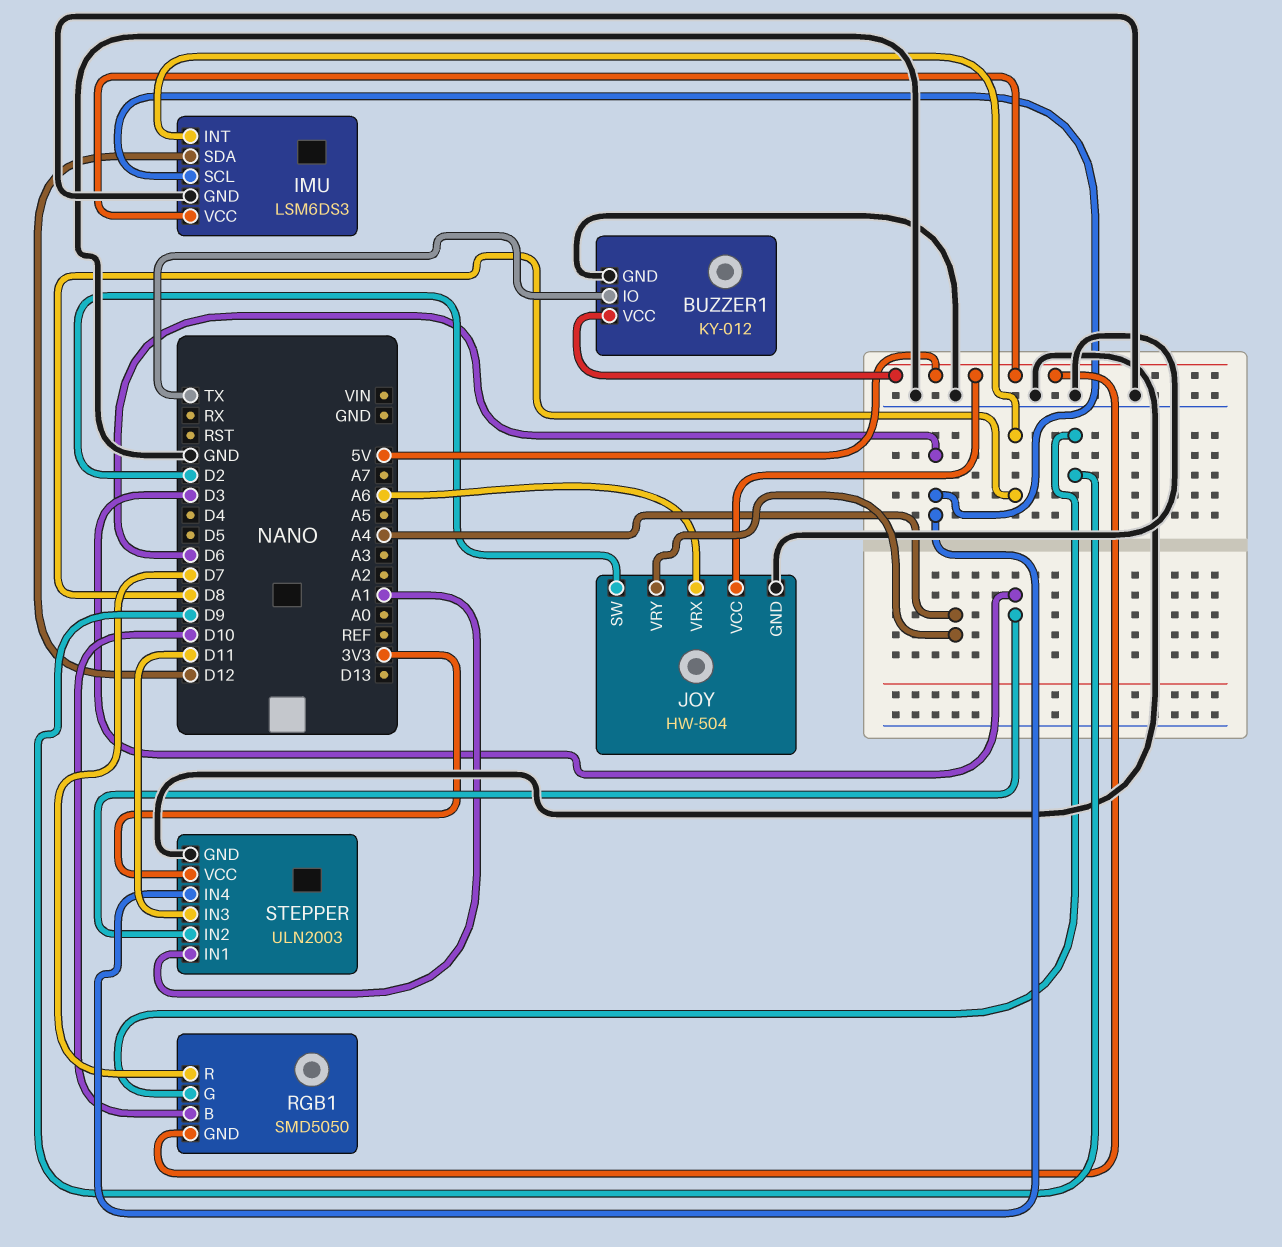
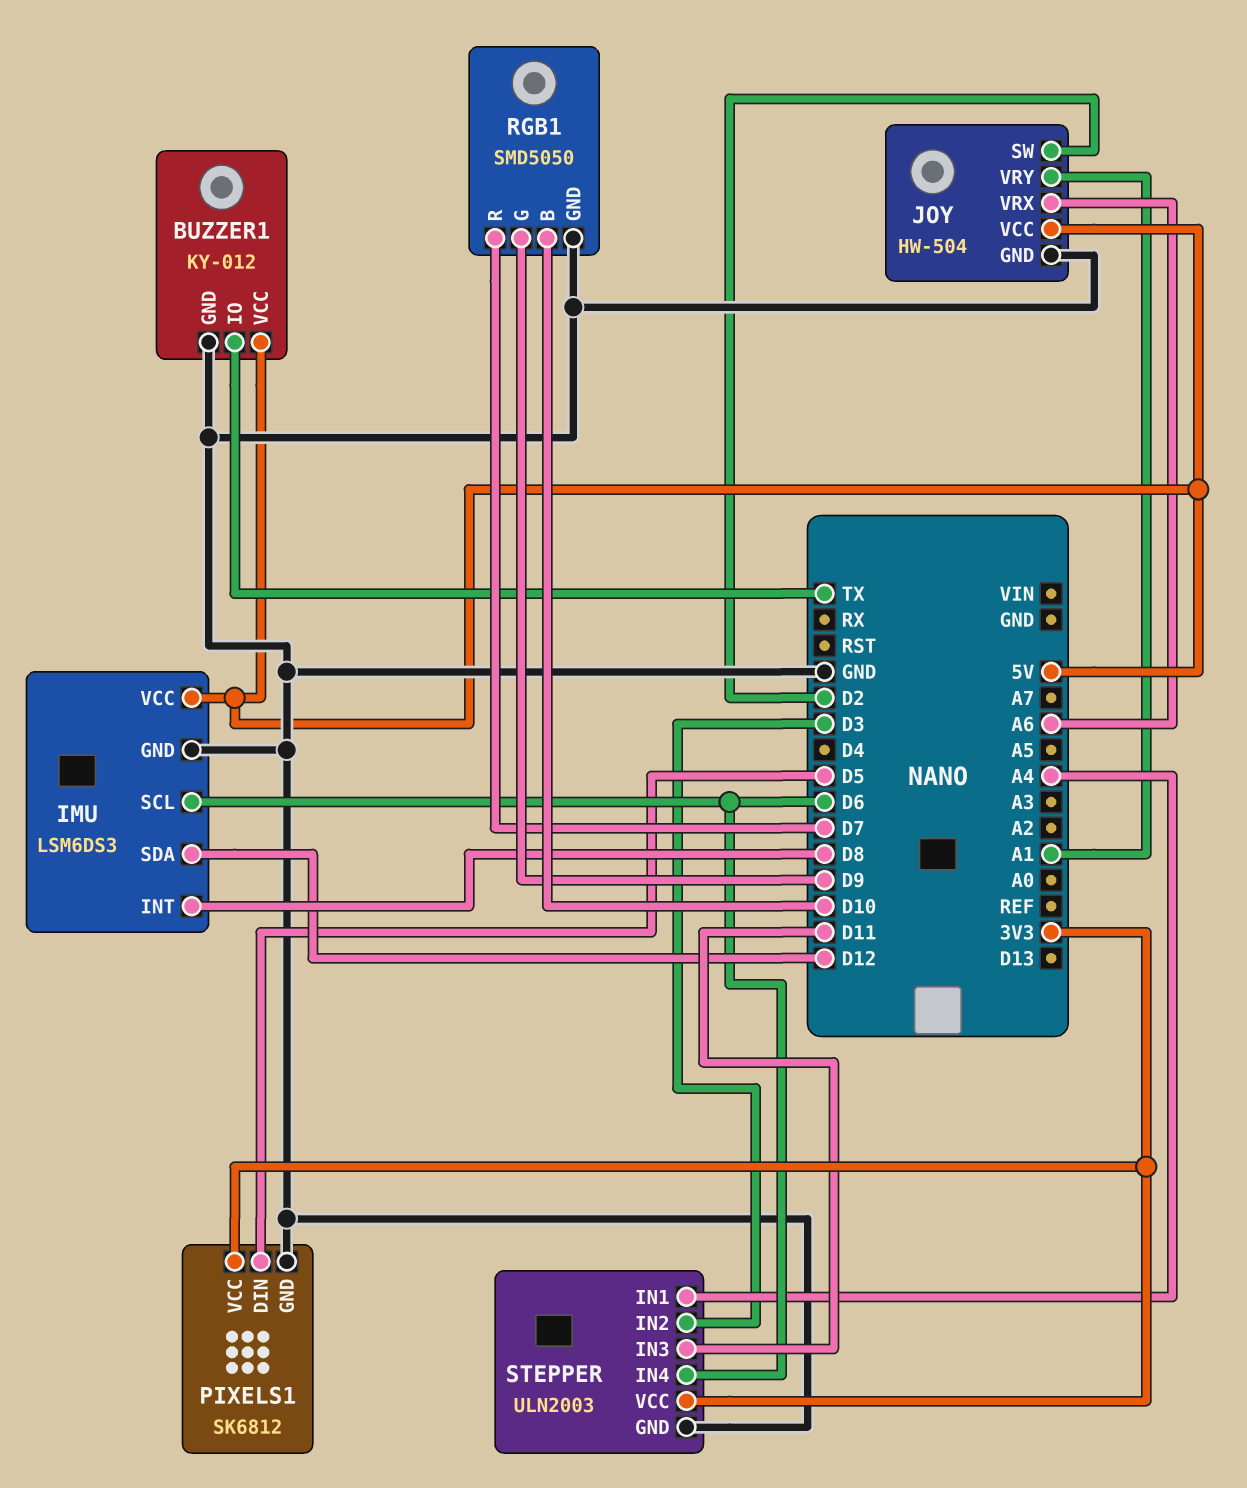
JOY pin VRY: A4 -> A1
PIXELS1: none -> SK6812
PIXELS1 pin DIN: none -> D5
PIXELS1 pin GND: none -> GND
PIXELS1 pin VCC: none -> 3V3
RGB1 pin GND: 5V -> GND
STEPPER pin IN1: A1 -> A4

